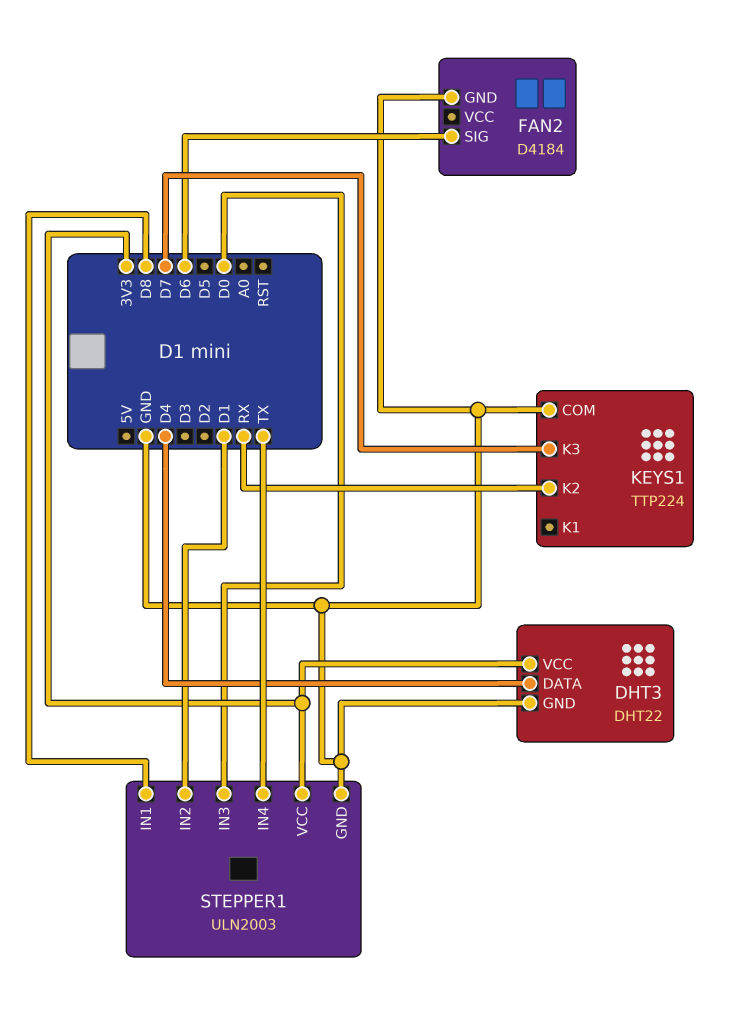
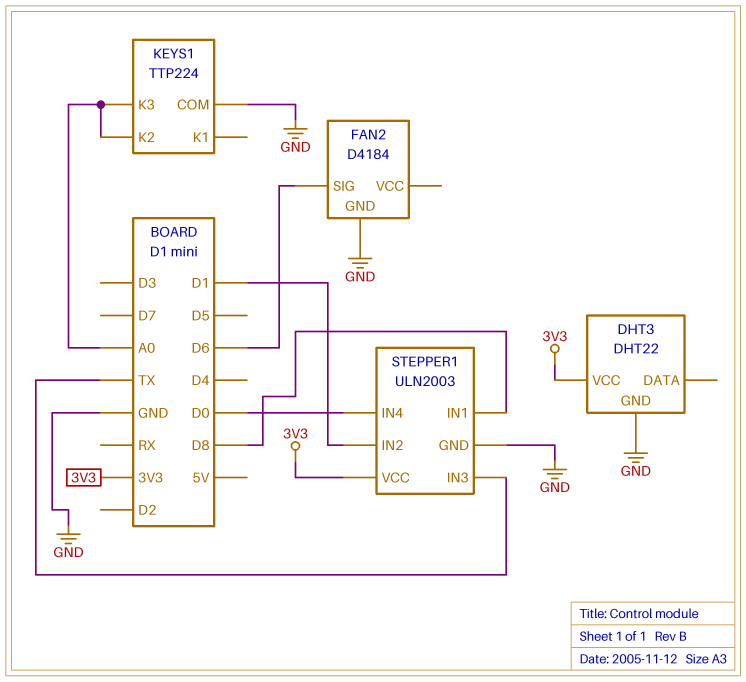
DHT3 pin DATA: D4 -> none
KEYS1 pin K2: RX -> A0
KEYS1 pin K3: D7 -> A0
STEPPER1 pin IN3: D0 -> TX
STEPPER1 pin IN4: TX -> D0

